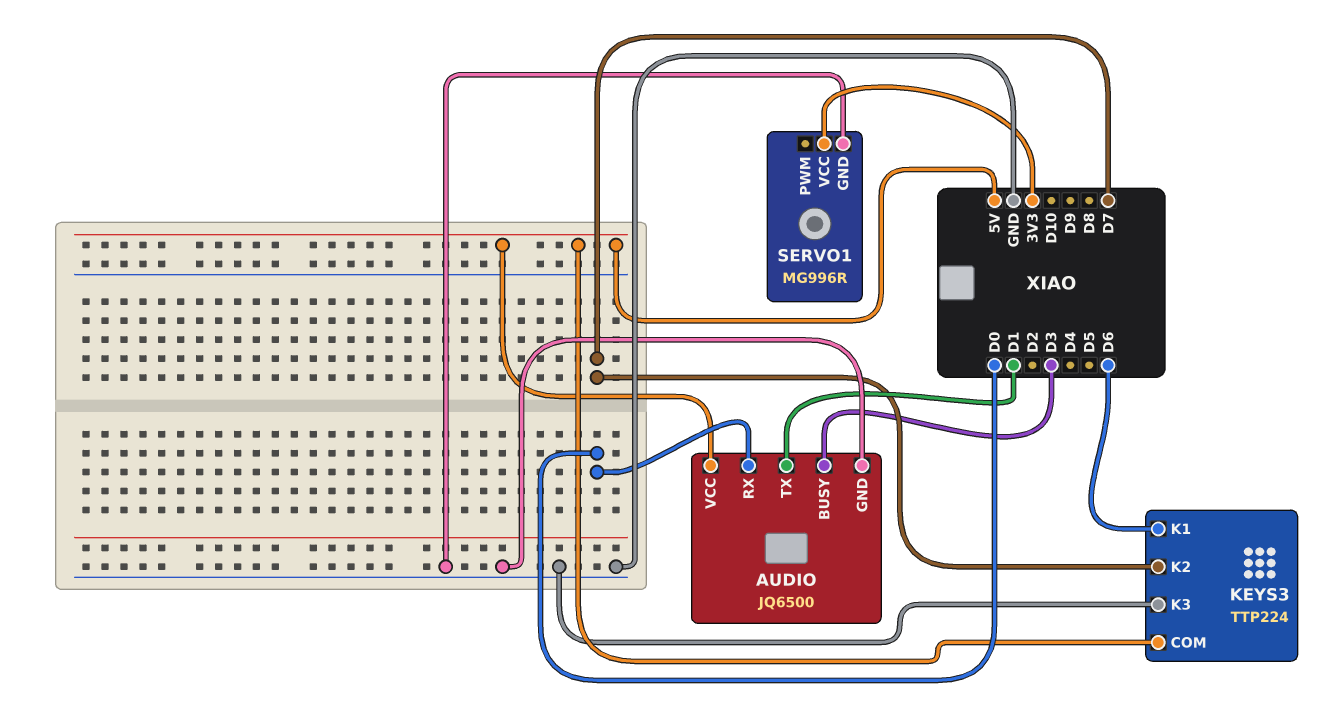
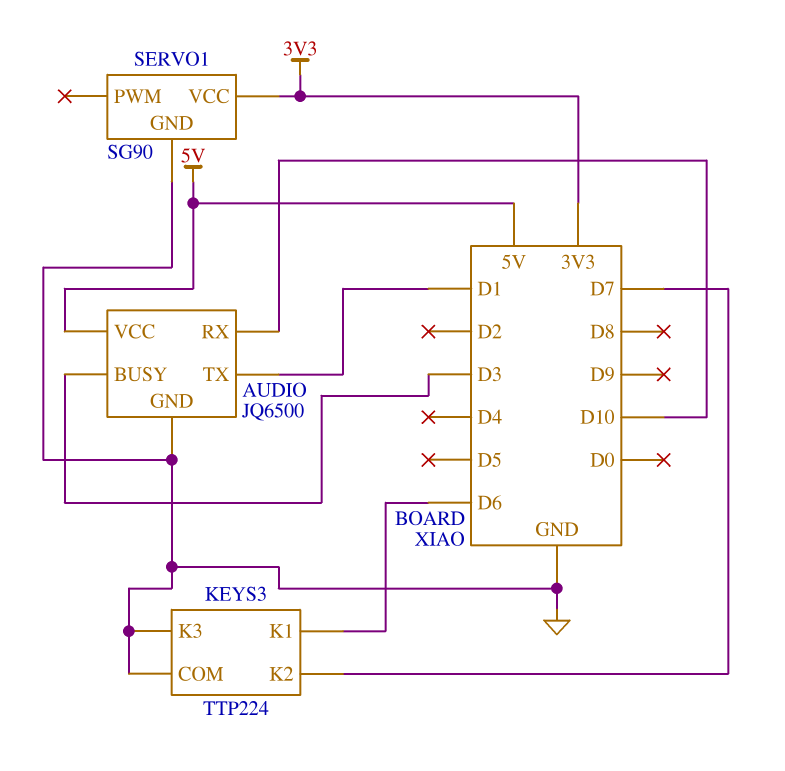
AUDIO pin RX: D0 -> D10
KEYS3 pin COM: 5V -> GND
SERVO1: MG996R -> SG90

